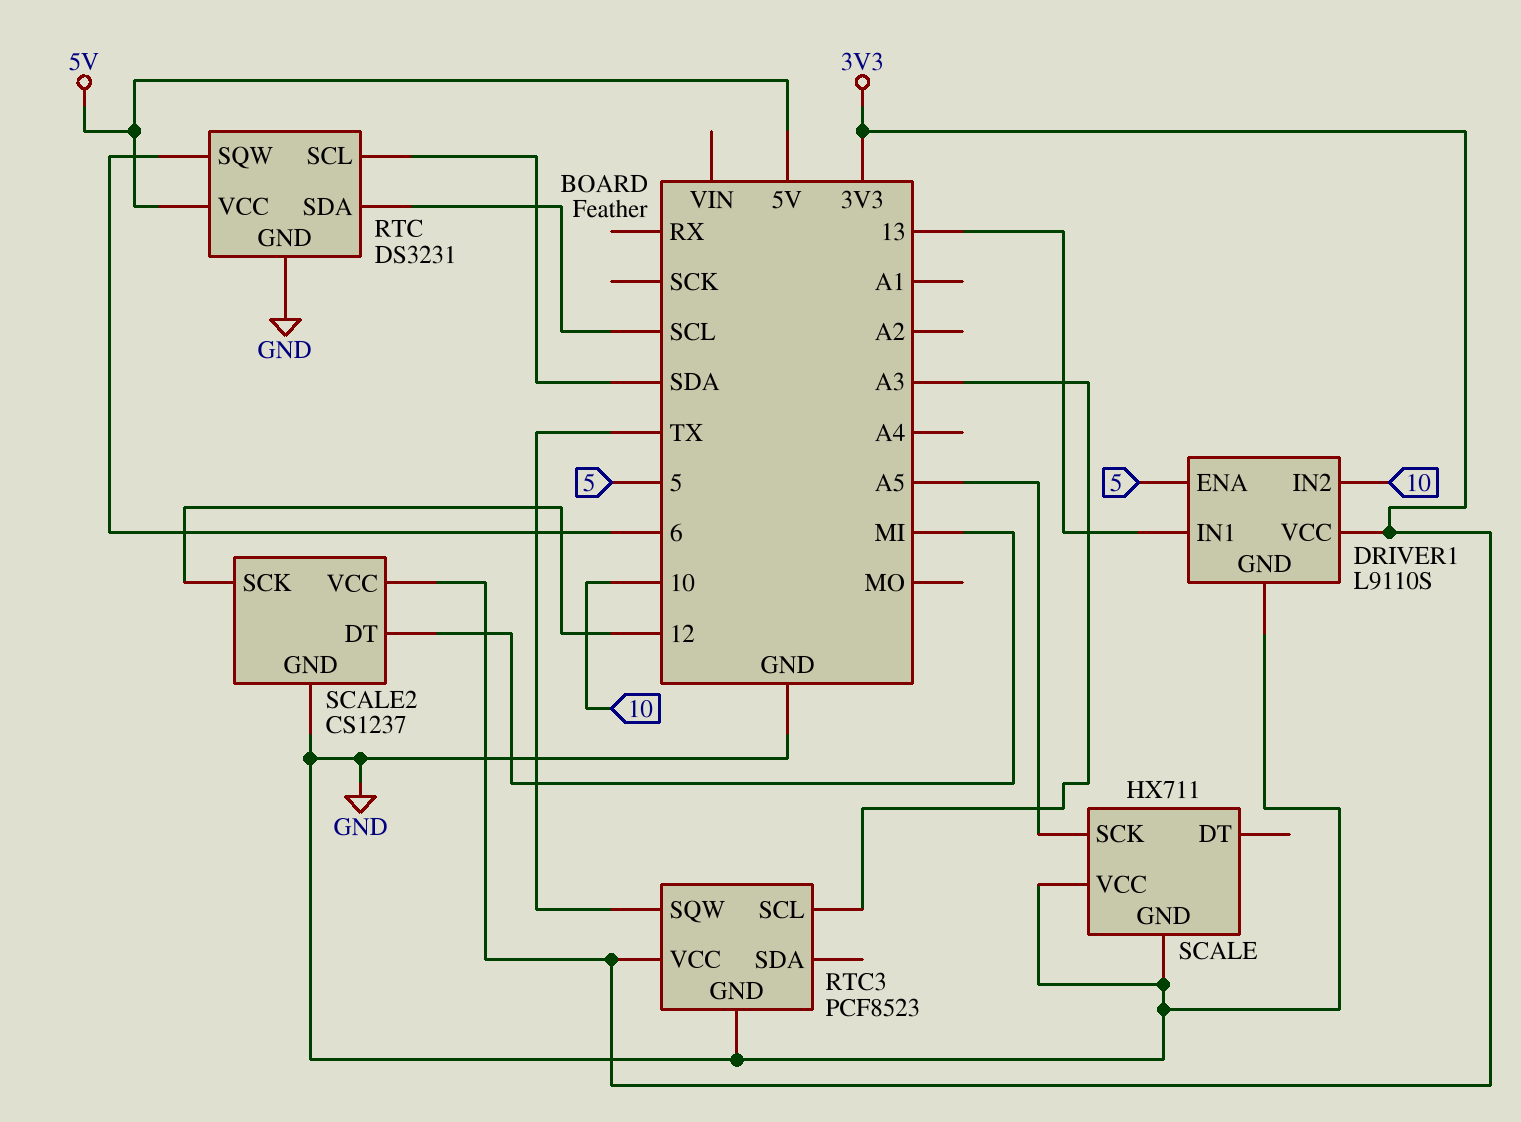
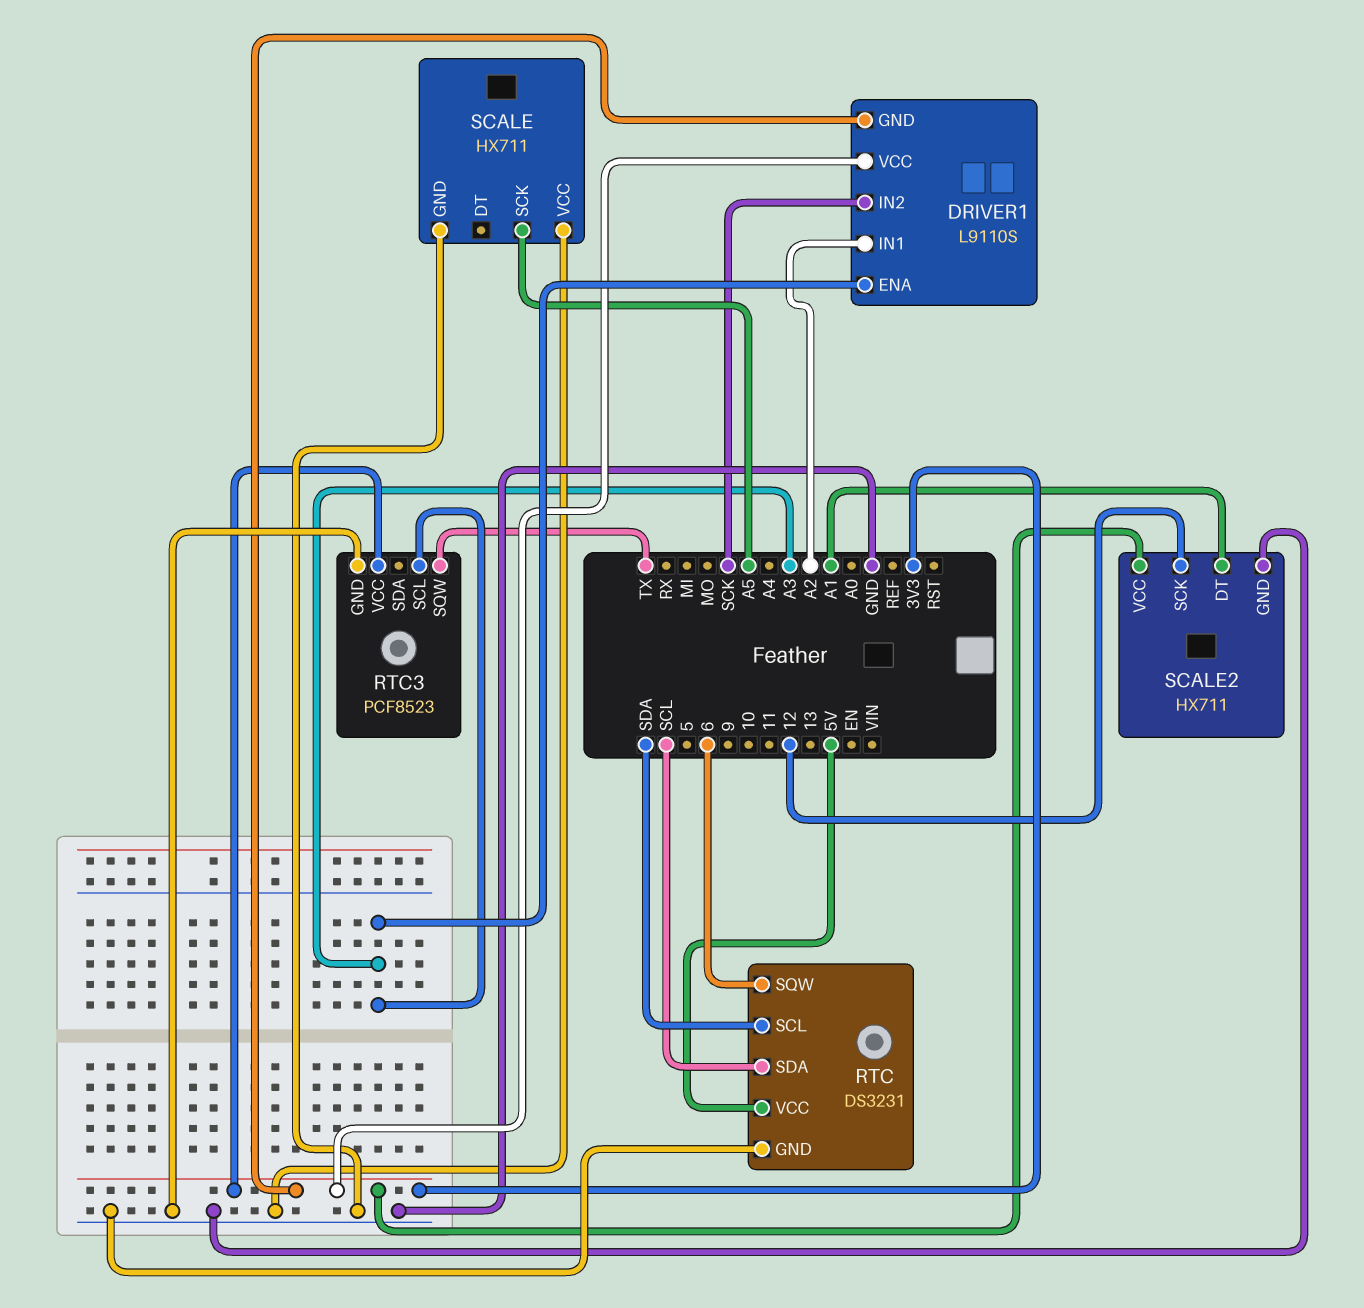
DRIVER1 pin ENA: 5 -> A3
DRIVER1 pin GND: GND -> 3V3
DRIVER1 pin IN1: 13 -> A2
DRIVER1 pin IN2: 10 -> SCK
SCALE2: CS1237 -> HX711
SCALE2 pin DT: MI -> A1

